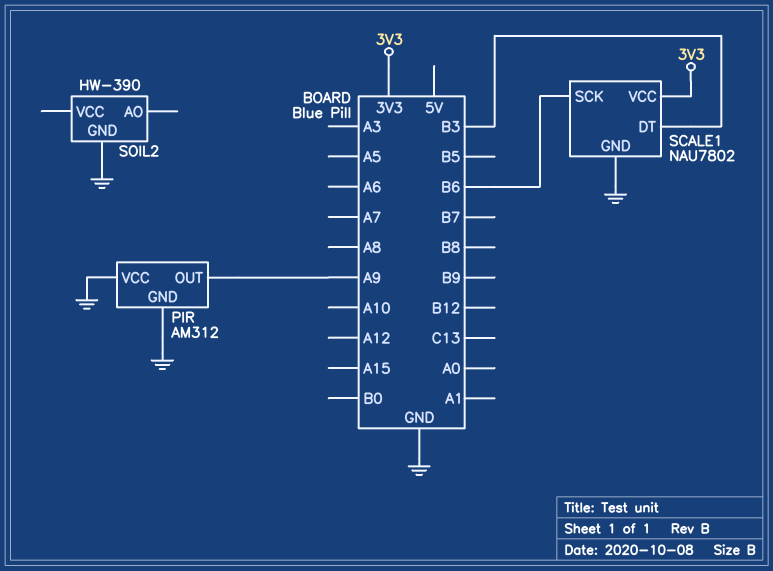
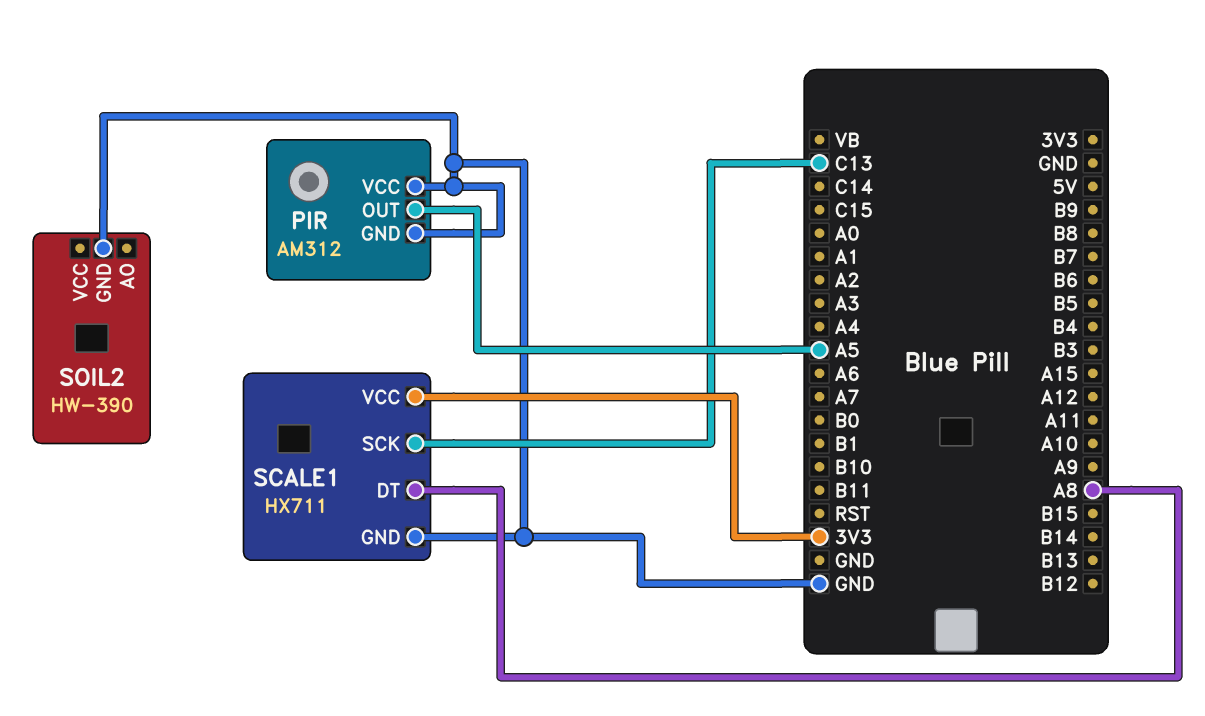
PIR pin OUT: A9 -> A5
SCALE1: NAU7802 -> HX711
SCALE1 pin DT: B3 -> A8
SCALE1 pin SCK: B6 -> C13

